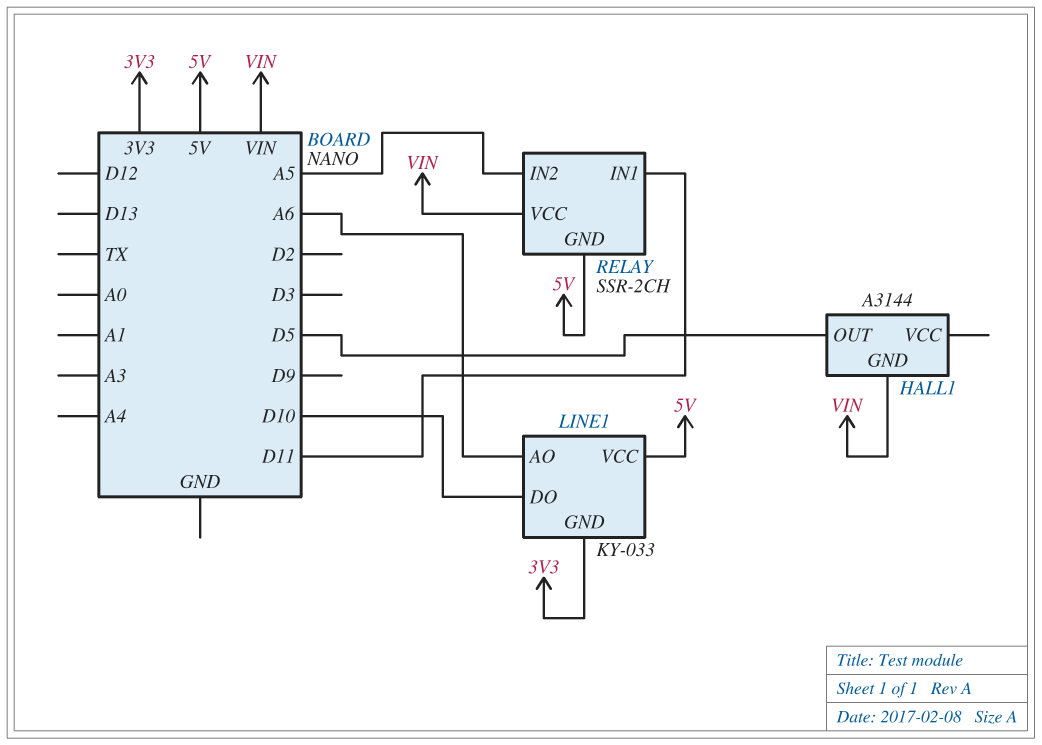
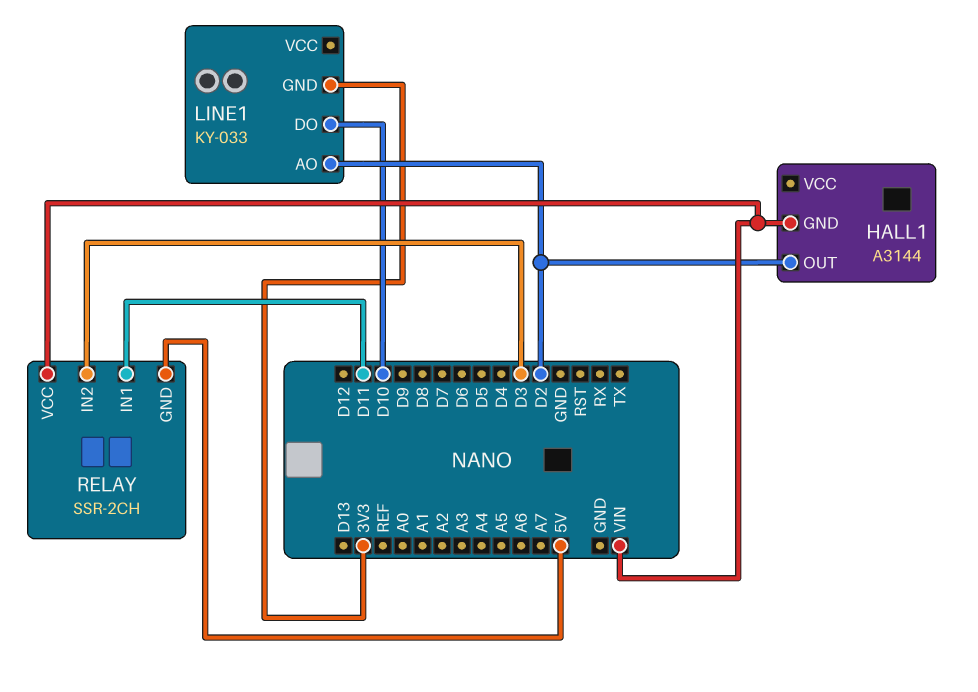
HALL1 pin OUT: D5 -> D2
LINE1 pin AO: A6 -> D2
LINE1 pin VCC: 5V -> none
RELAY pin IN2: A5 -> D3

